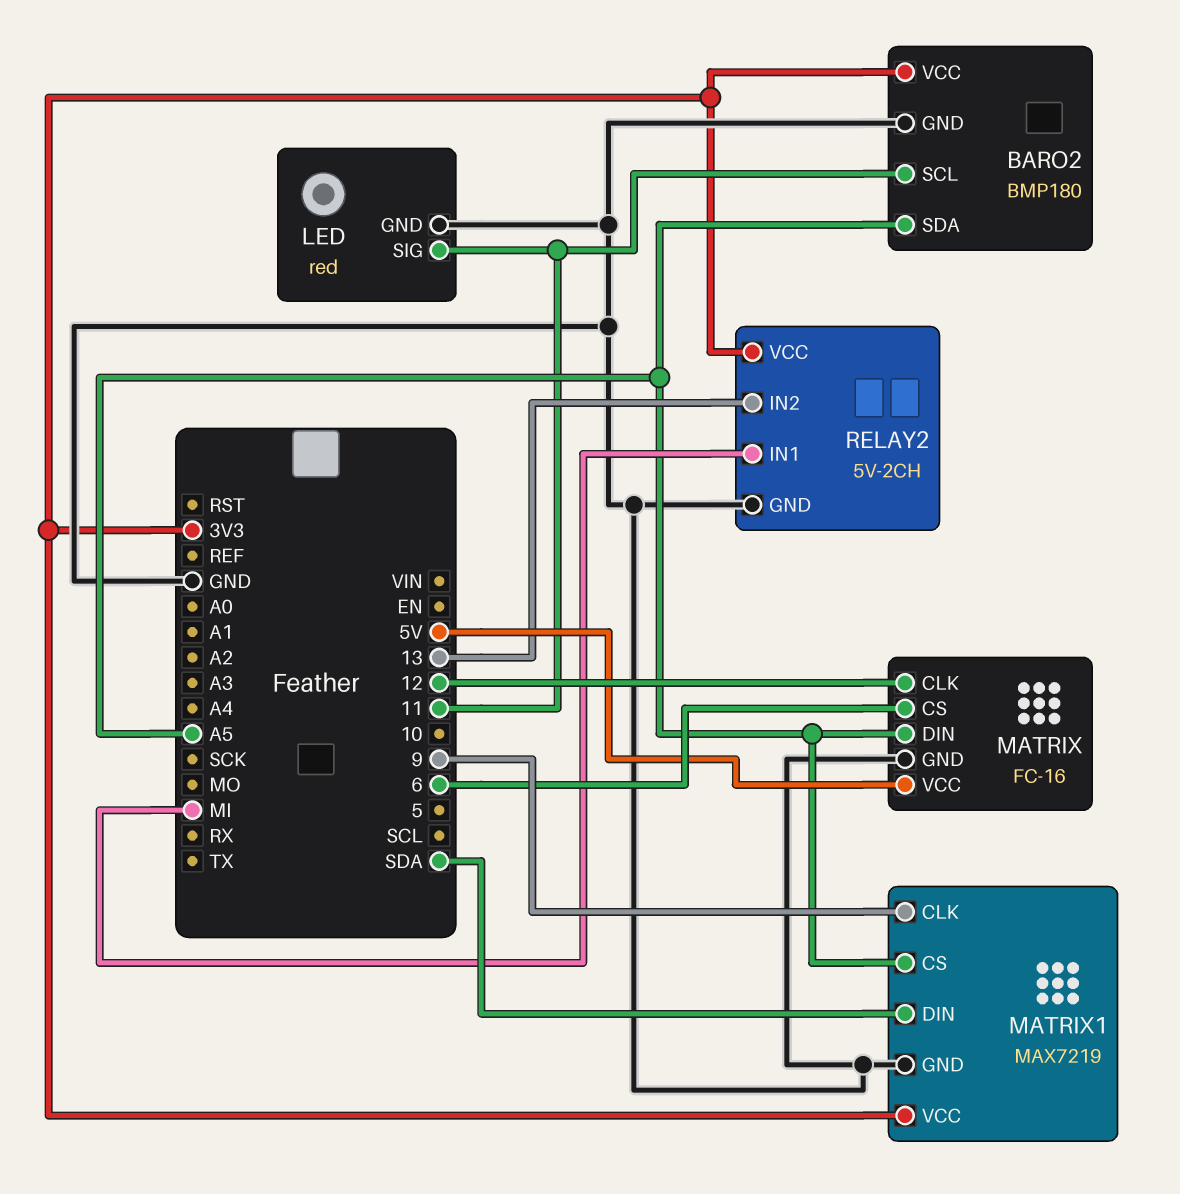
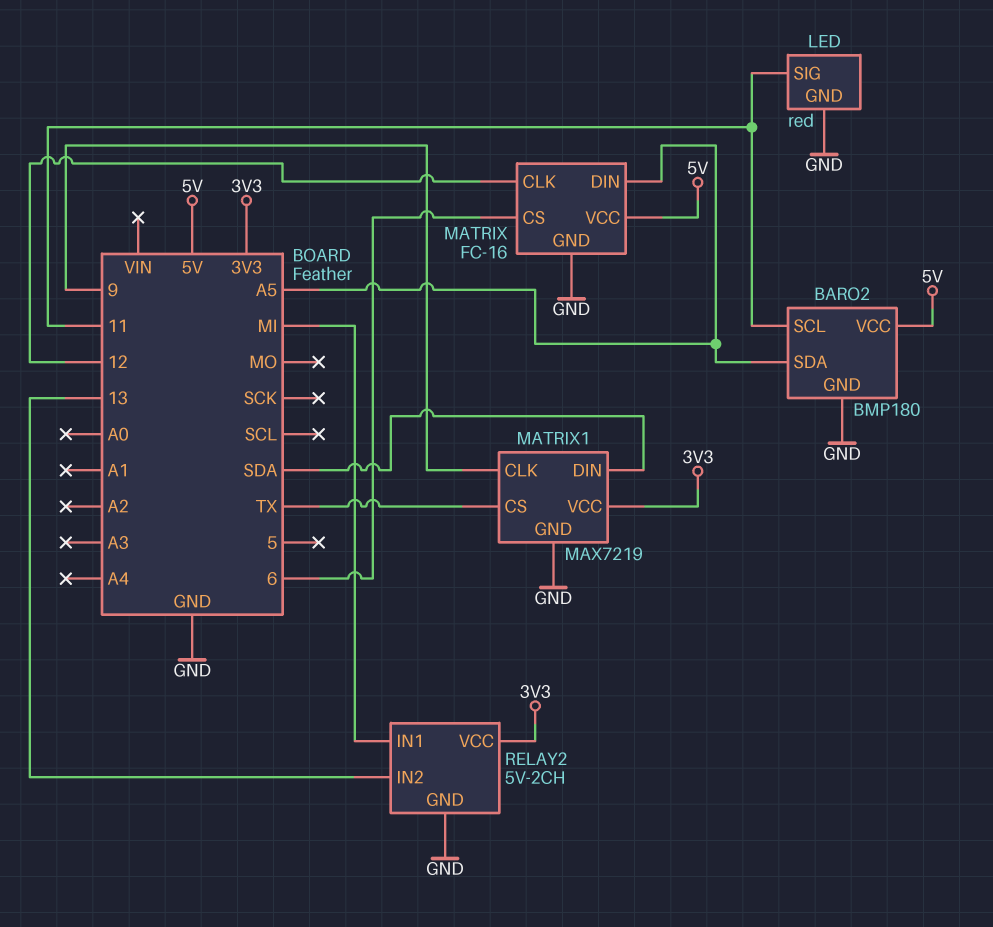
BARO2 pin VCC: 3V3 -> 5V
MATRIX1 pin CS: A5 -> TX

